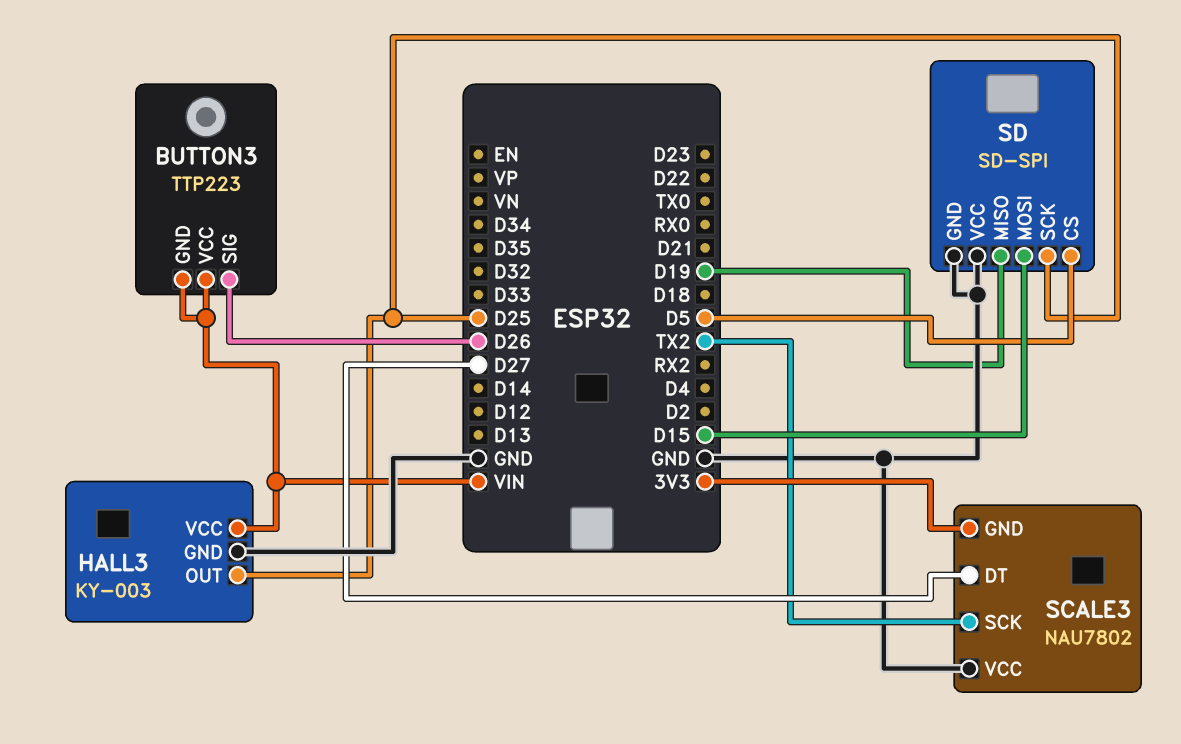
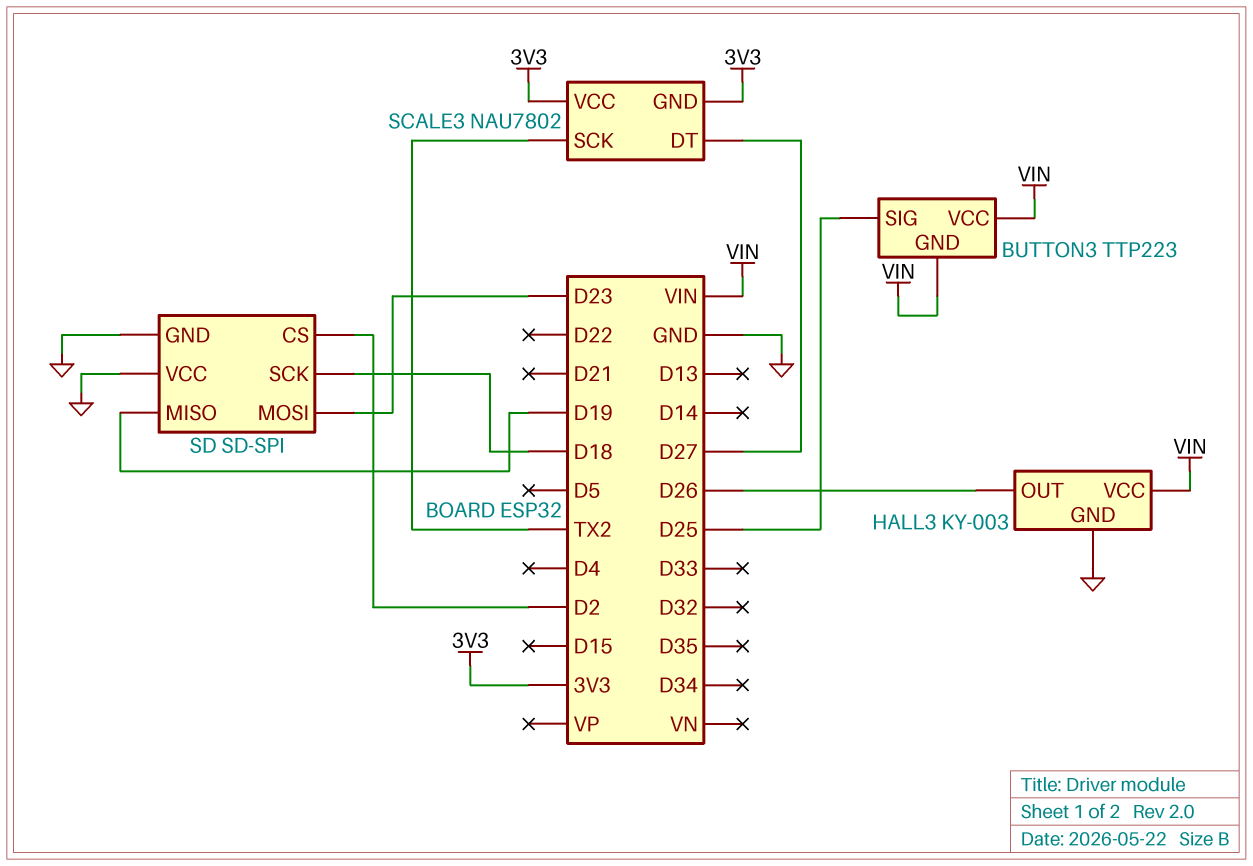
BUTTON3 pin SIG: D26 -> D25
HALL3 pin OUT: D25 -> D26
SCALE3 pin VCC: GND -> 3V3
SD pin CS: D5 -> D2
SD pin MOSI: D15 -> D23
SD pin SCK: D25 -> D18

